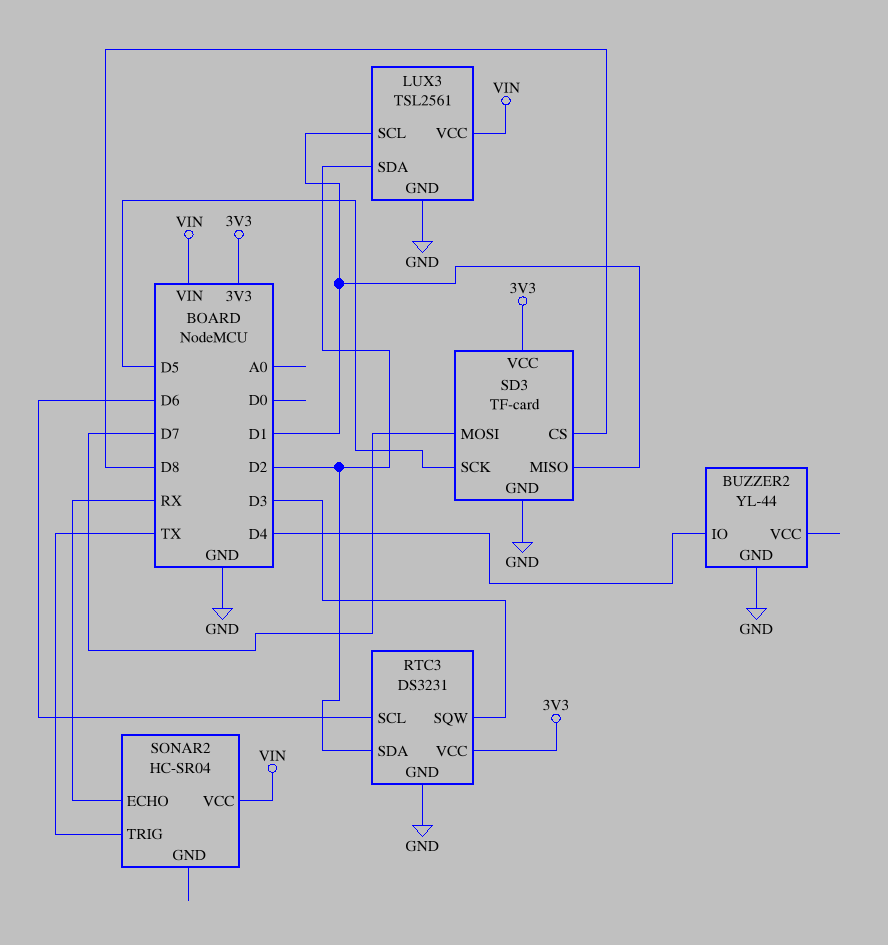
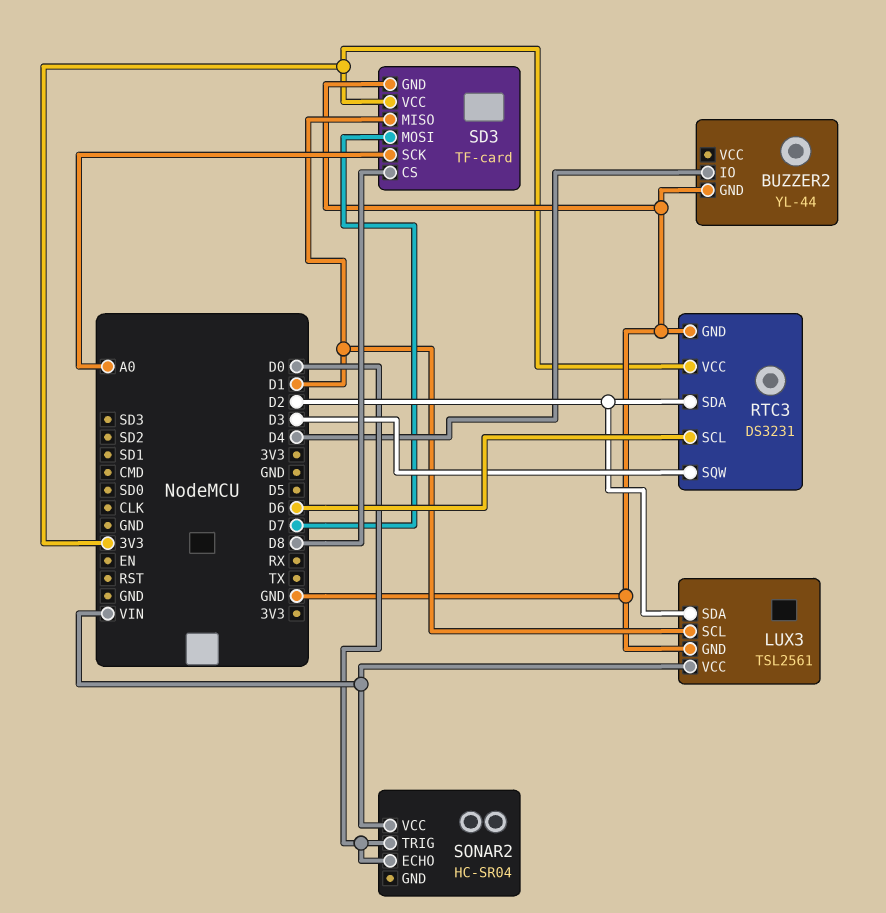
SD3 pin SCK: D5 -> A0
SONAR2 pin ECHO: RX -> D0
SONAR2 pin TRIG: TX -> D0

